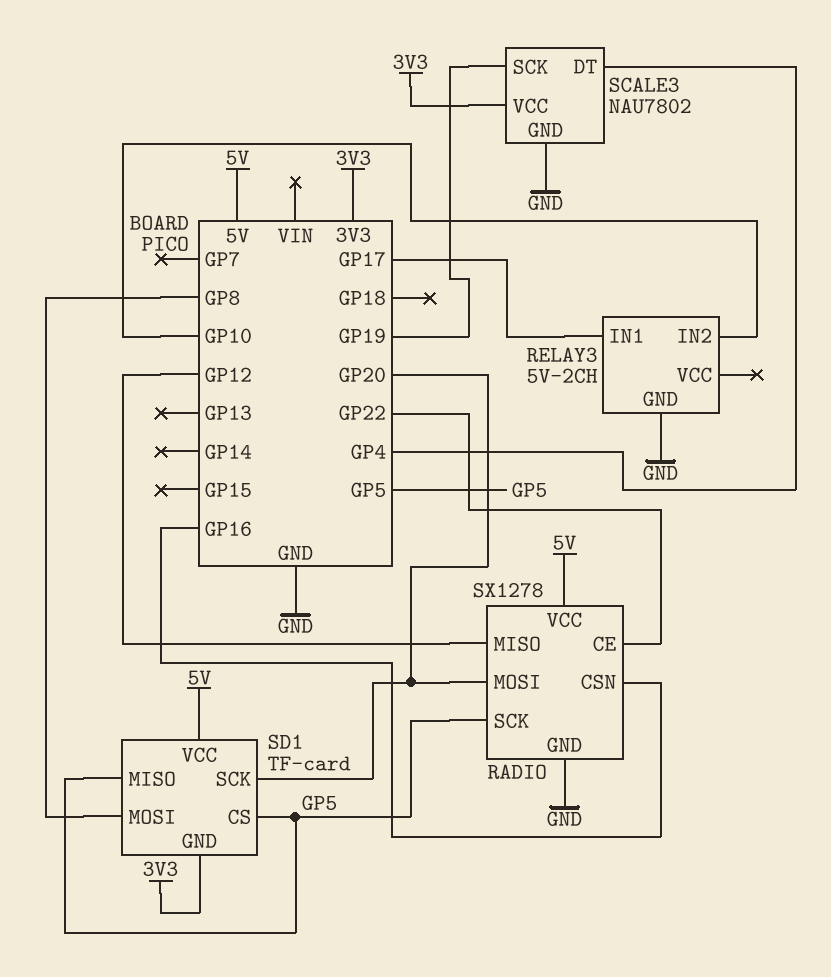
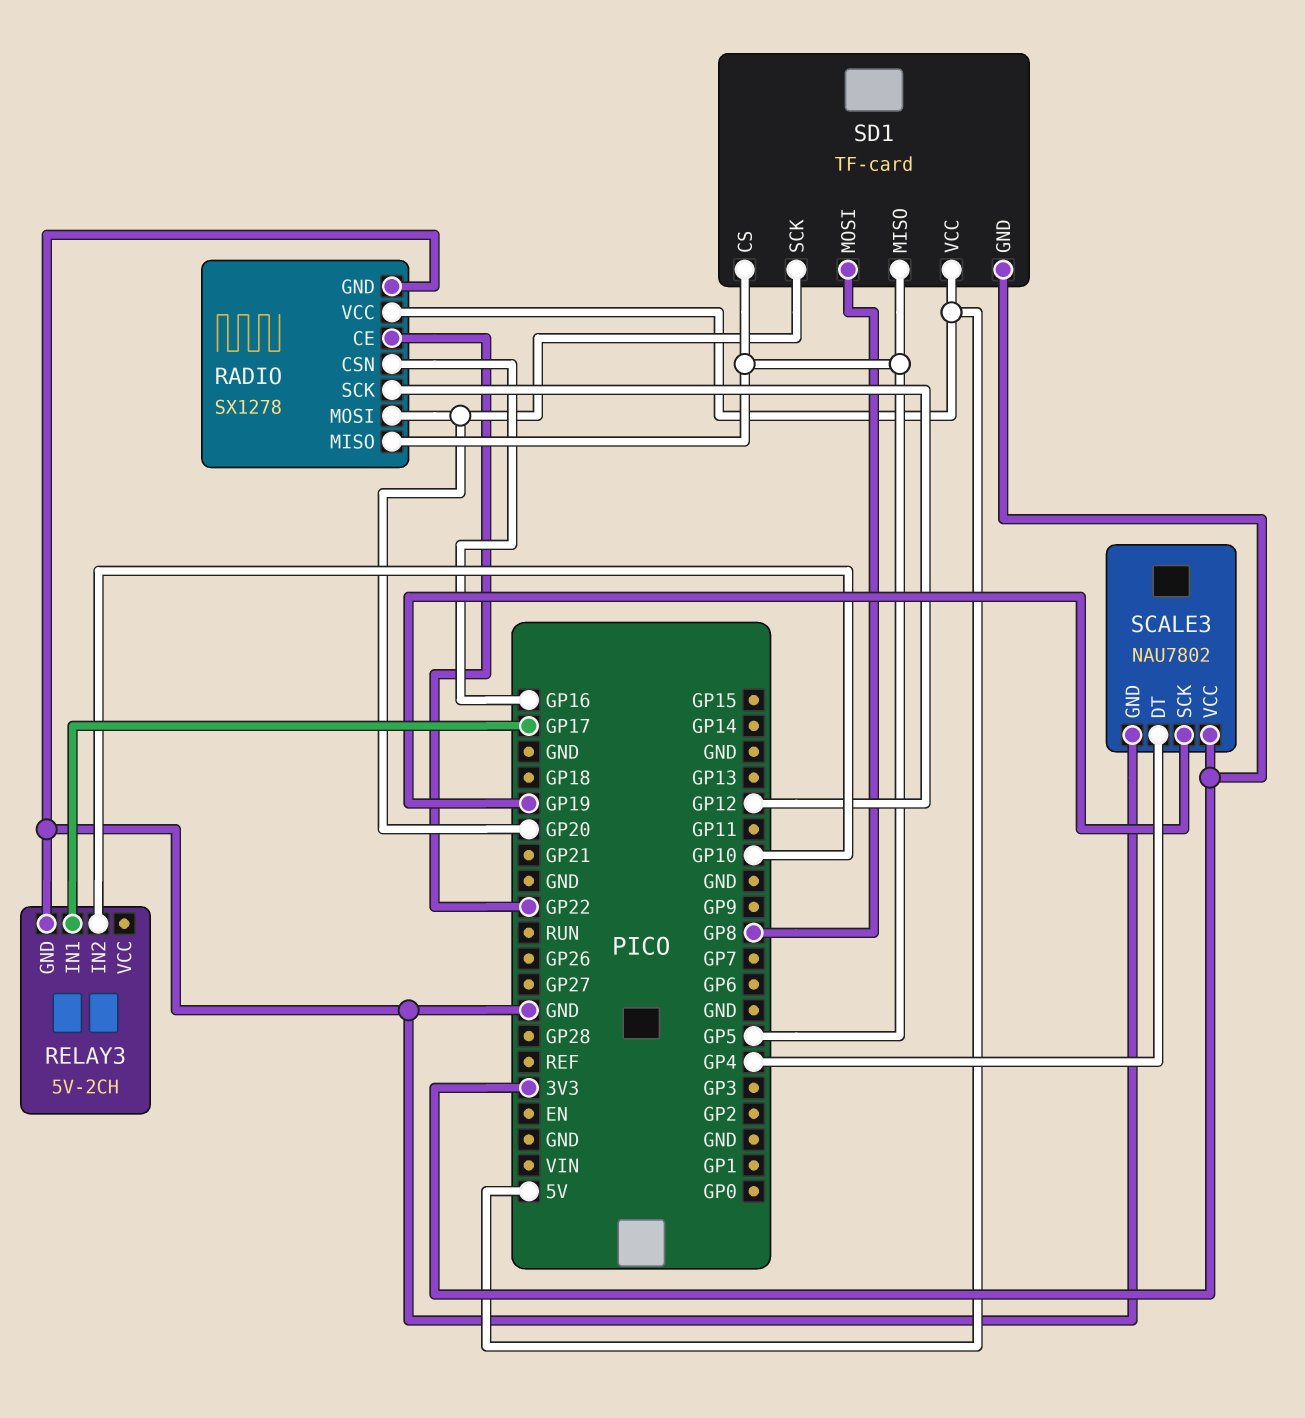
RADIO pin MISO: GP12 -> GP5
RADIO pin SCK: GP5 -> GP12

